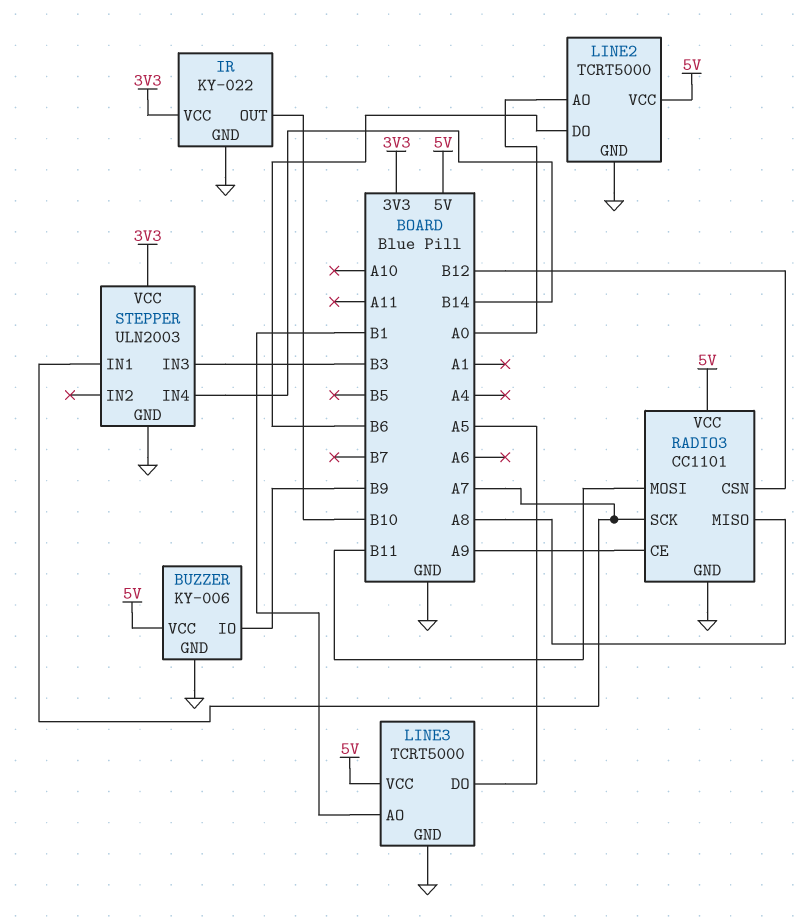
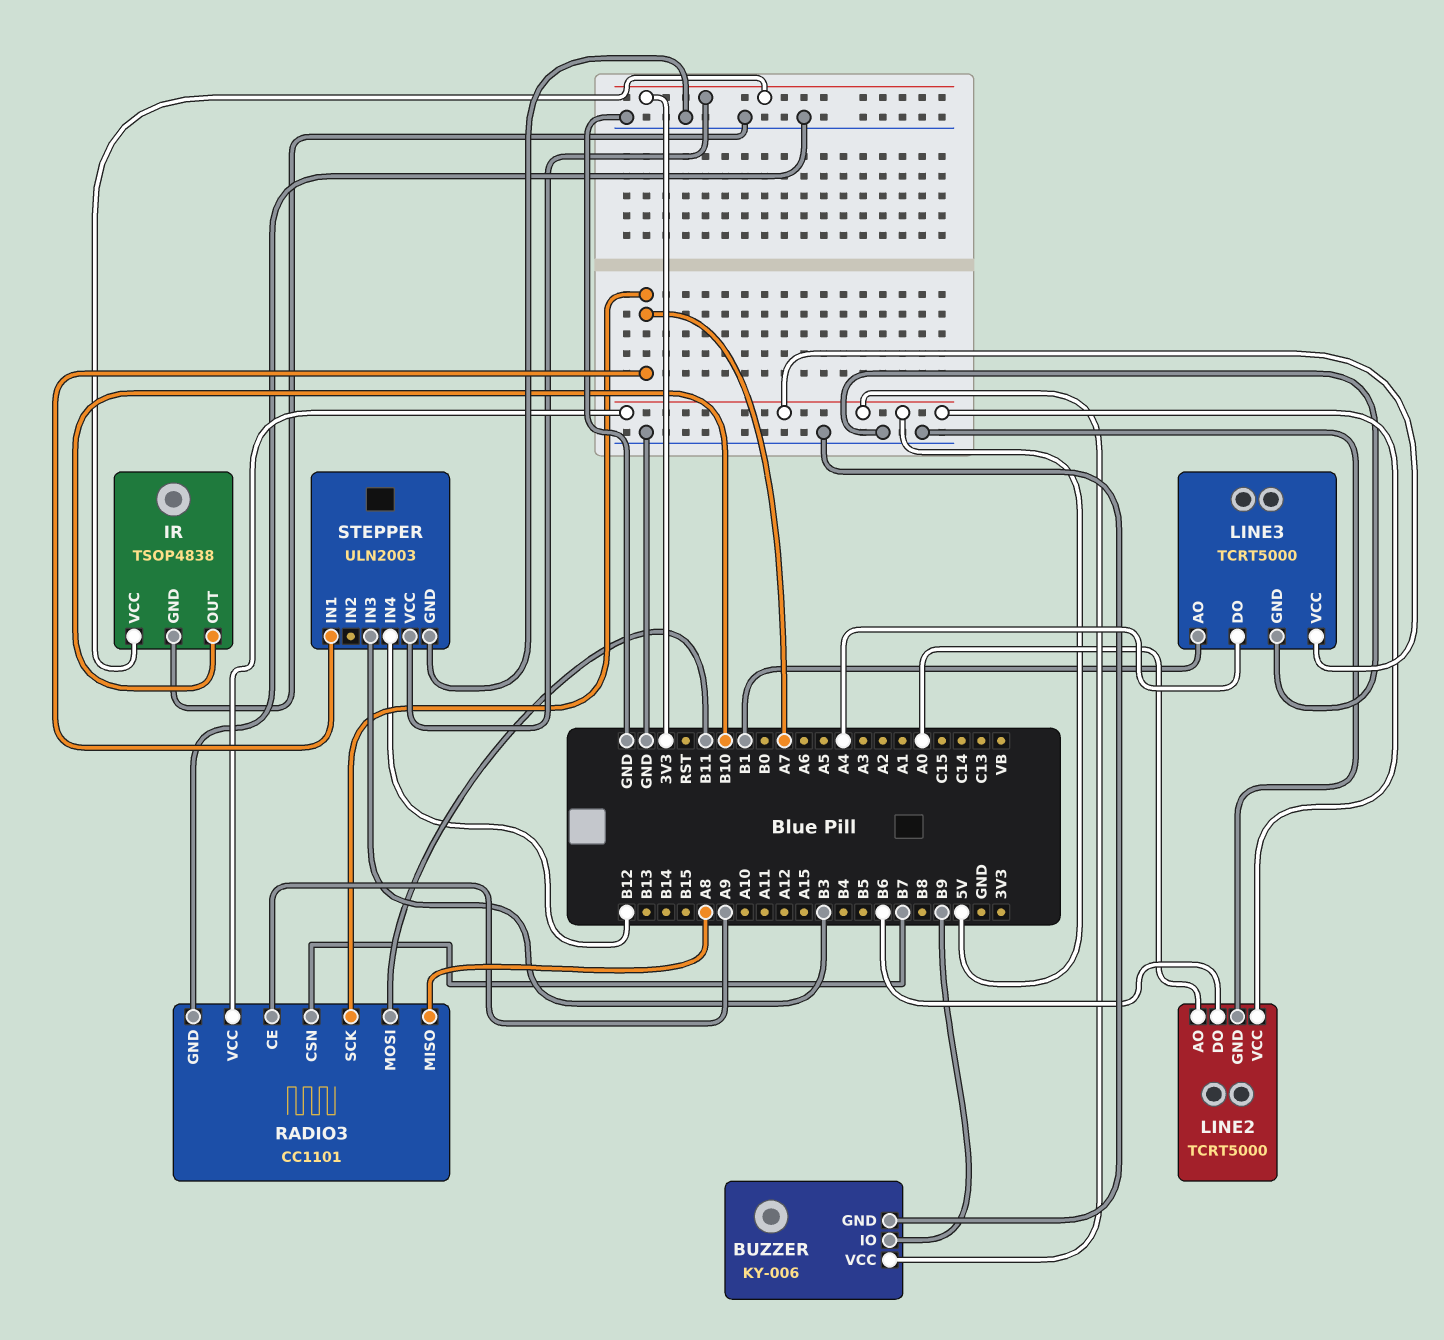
IR: KY-022 -> TSOP4838
LINE3 pin DO: A5 -> A4
RADIO3 pin CSN: B12 -> B7
STEPPER pin IN4: B14 -> B12

